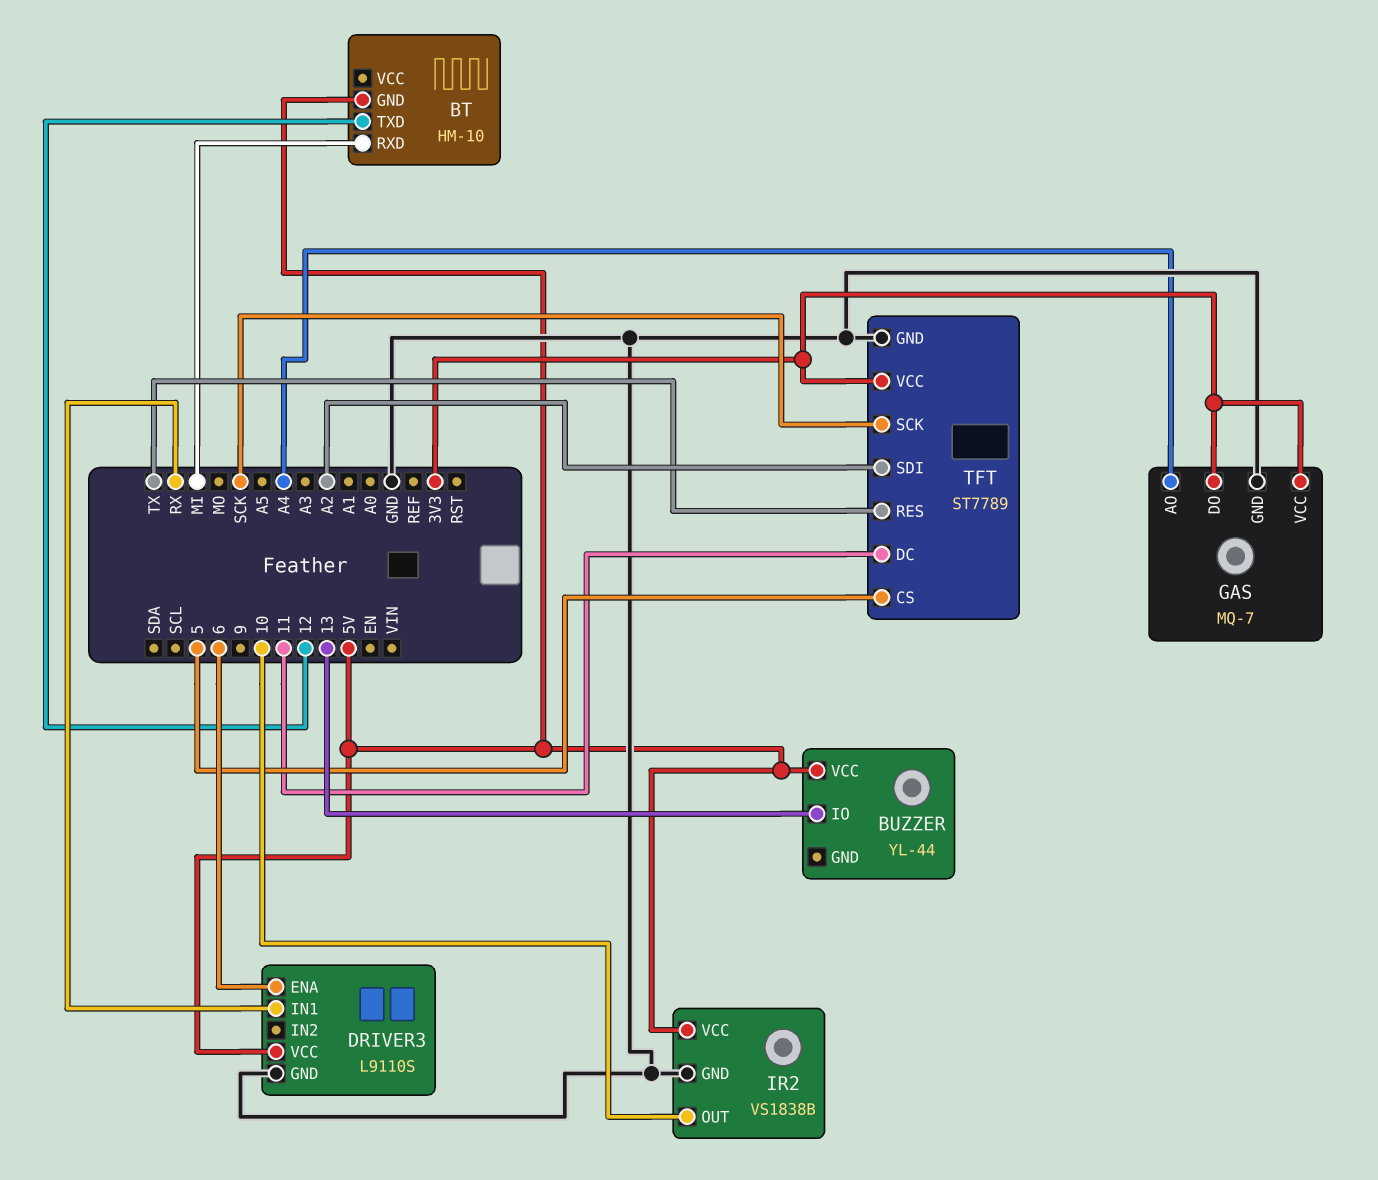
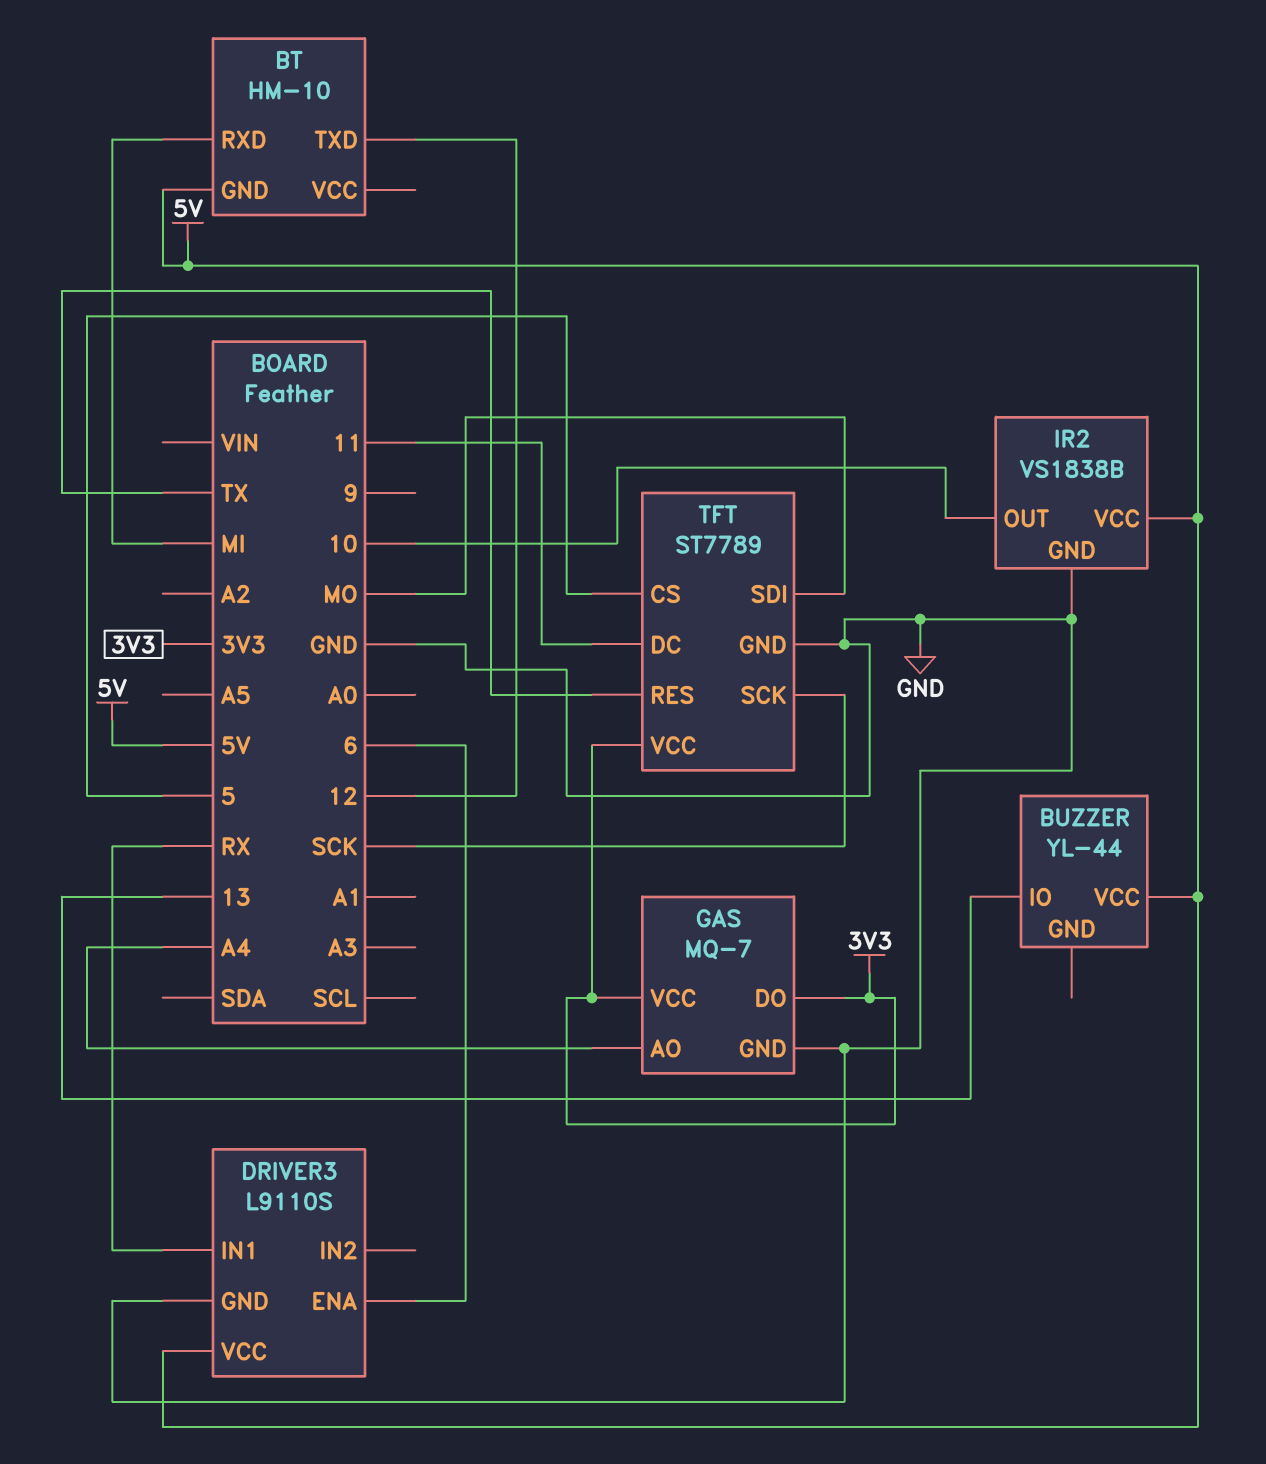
TFT pin SDI: A2 -> MO

